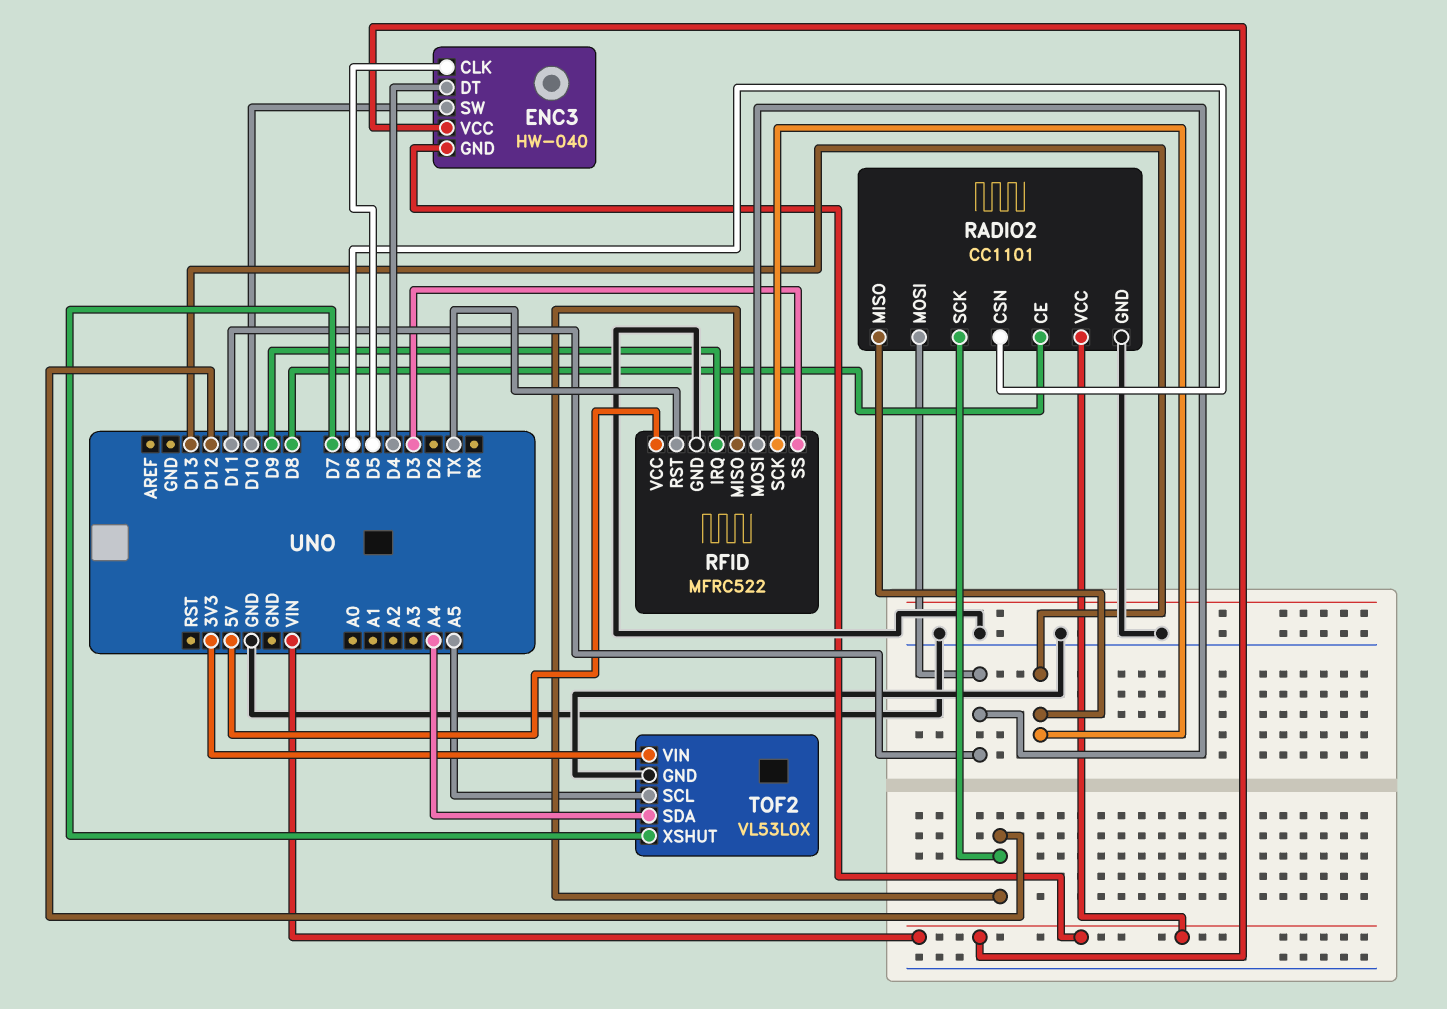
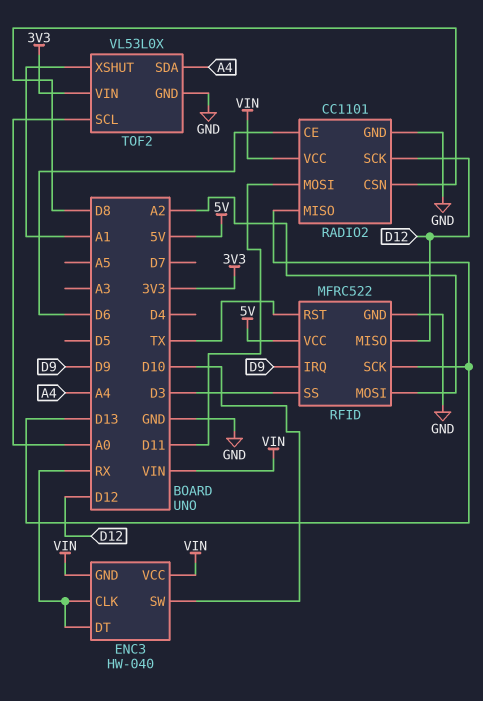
ENC3 pin CLK: D5 -> RX
ENC3 pin DT: D4 -> RX
RADIO2 pin CE: D8 -> D6
RADIO2 pin CSN: D6 -> D8
RFID pin MOSI: D11 -> A2
TOF2 pin SCL: A5 -> A0
TOF2 pin XSHUT: D7 -> A1

